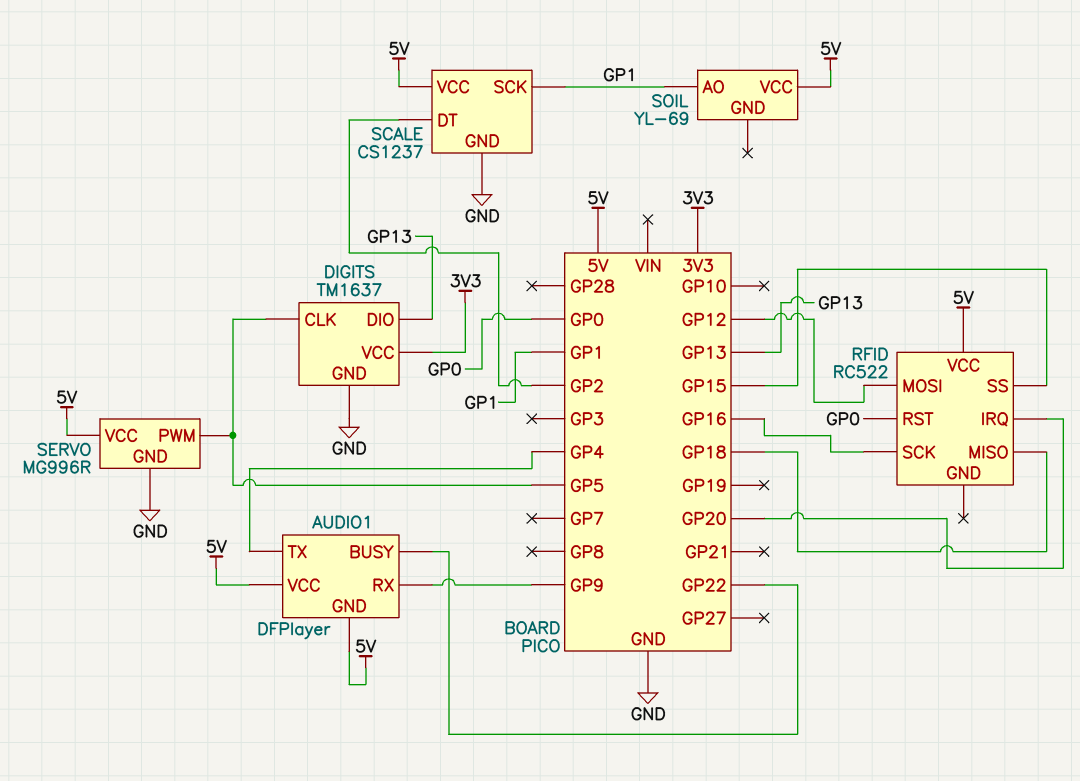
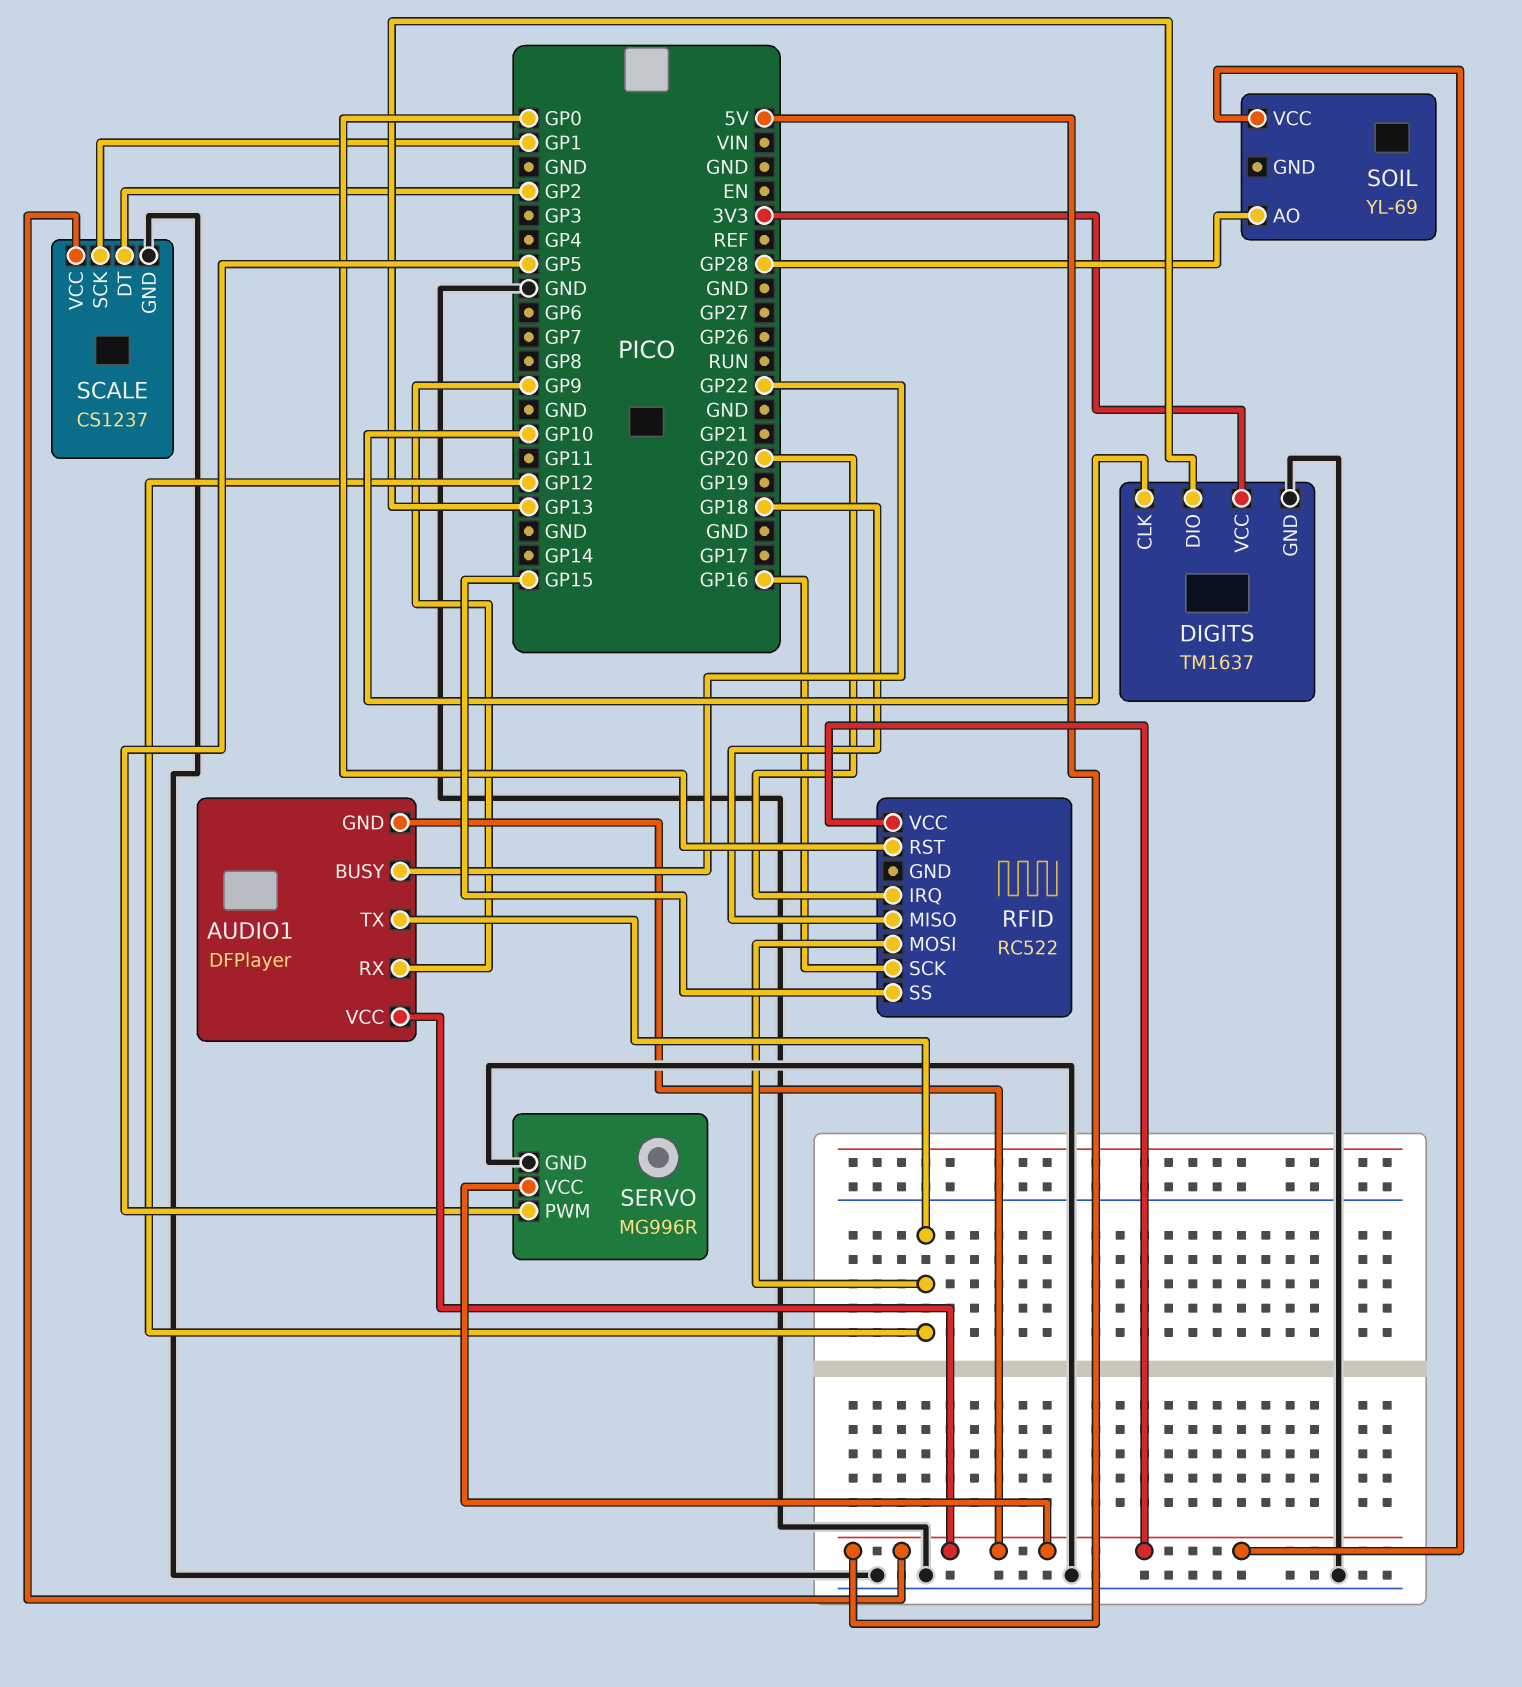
AUDIO1 pin TX: GP4 -> GP12
DIGITS pin CLK: GP5 -> GP10
SOIL pin AO: GP1 -> GP28

